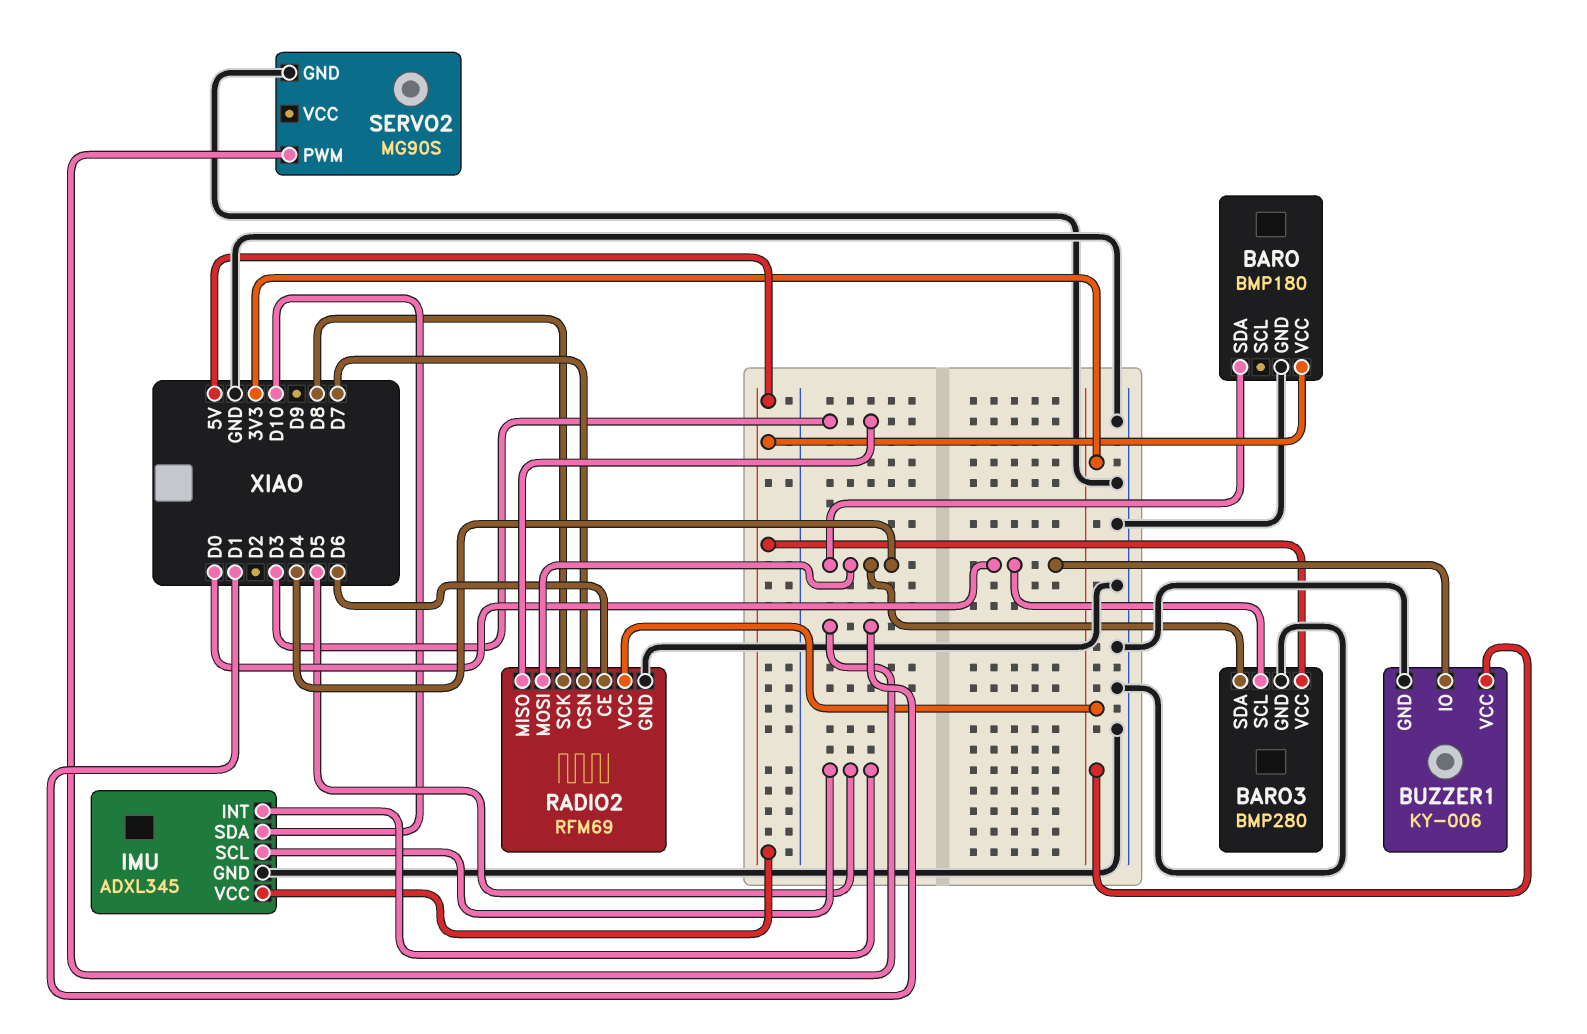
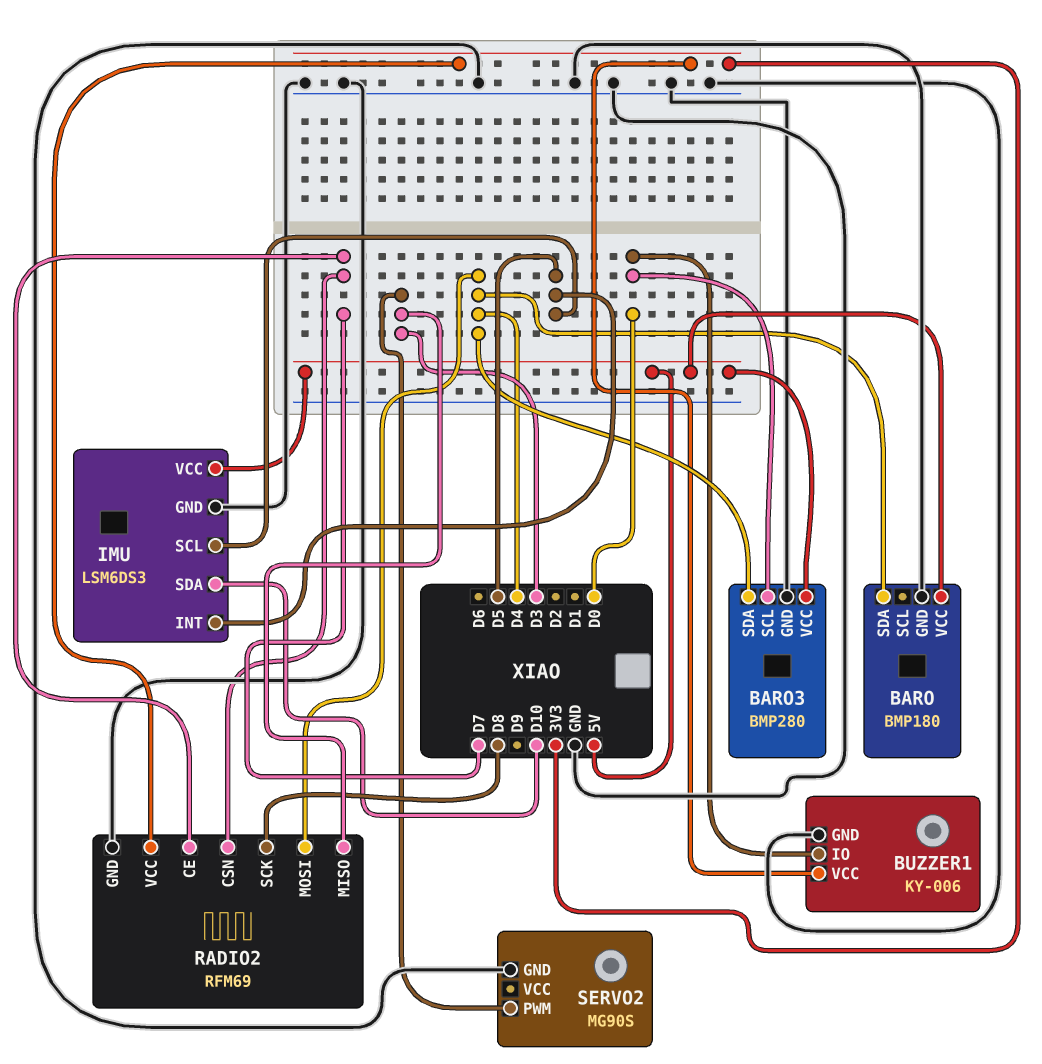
IMU: ADXL345 -> LSM6DS3
RADIO2 pin CE: D6 -> D7
SERVO2 pin PWM: D1 -> D3

